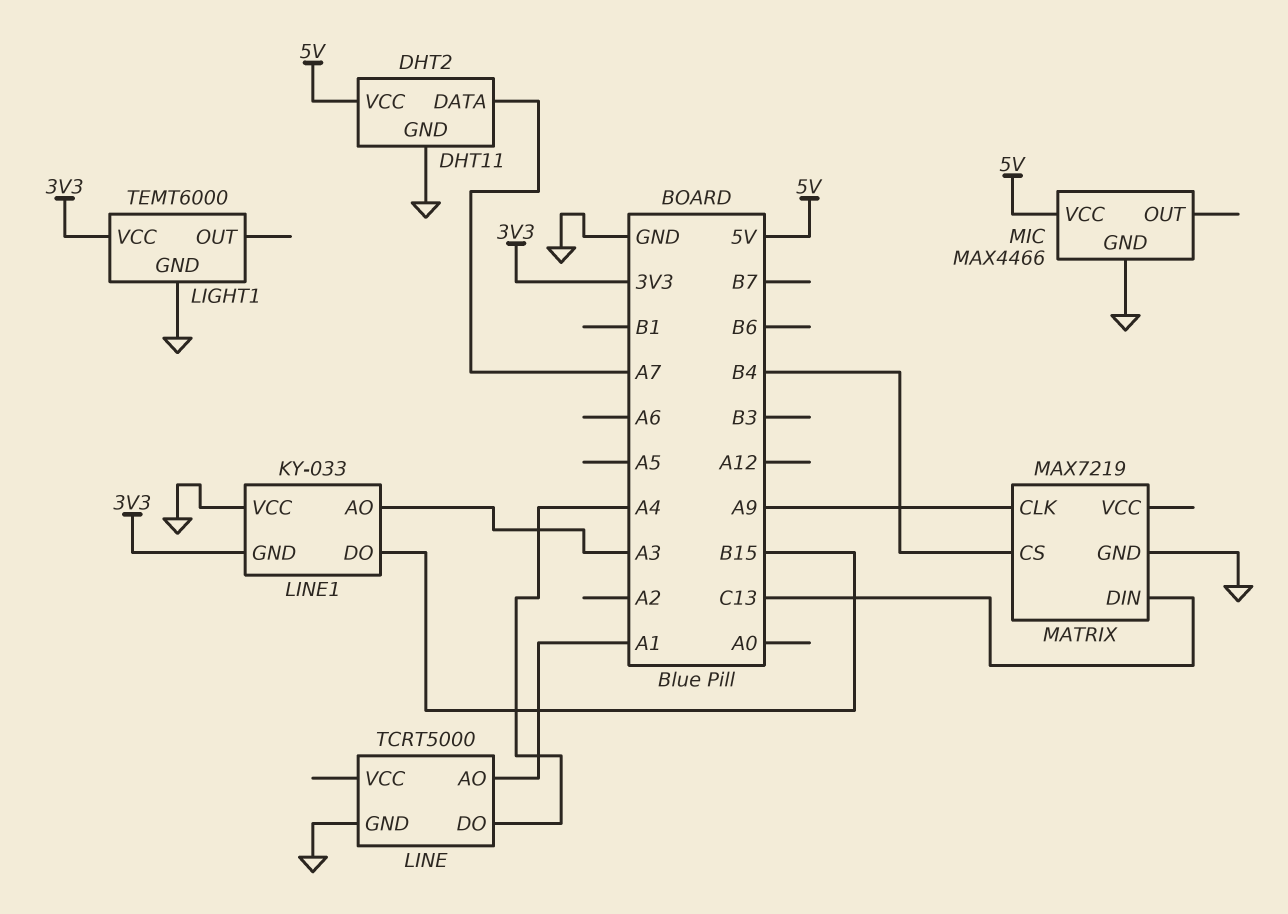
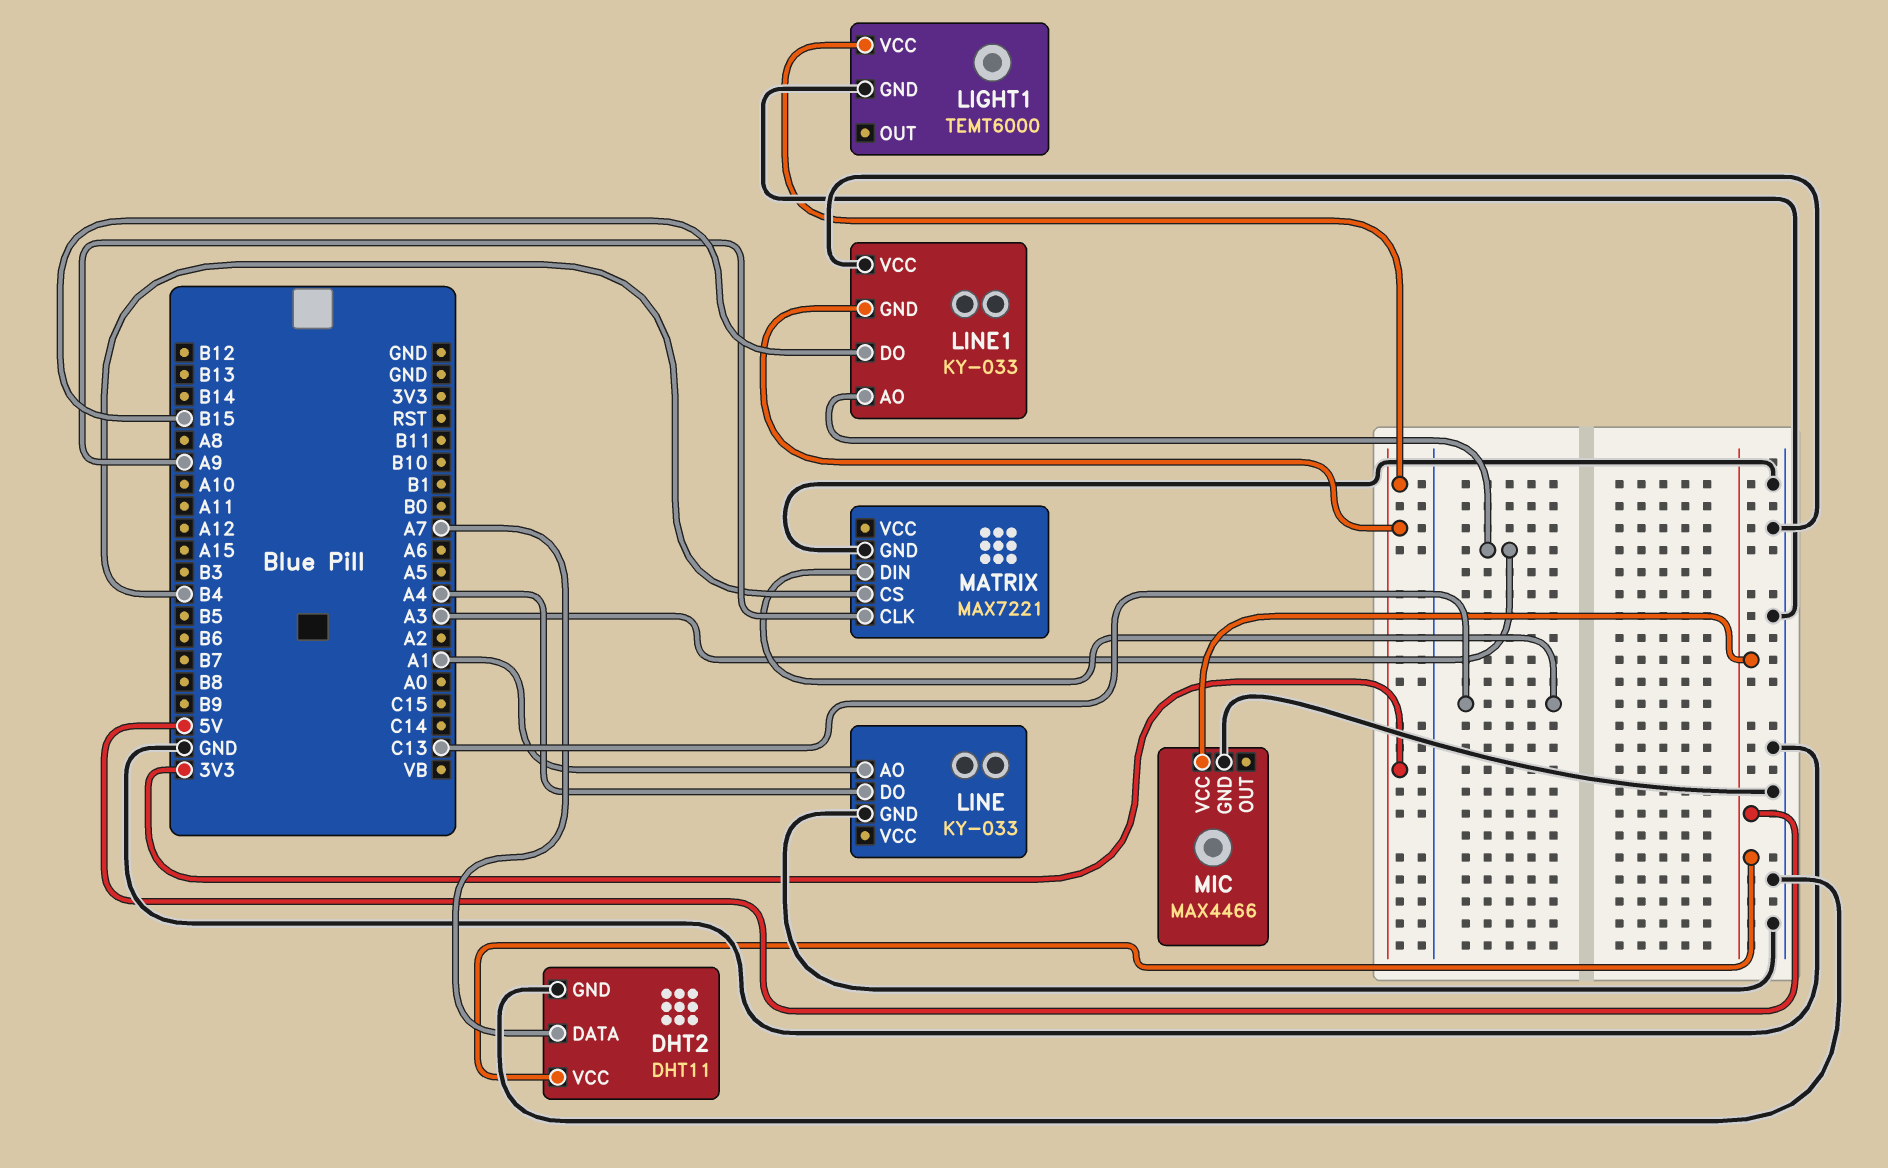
LINE: TCRT5000 -> KY-033
MATRIX: MAX7219 -> MAX7221

